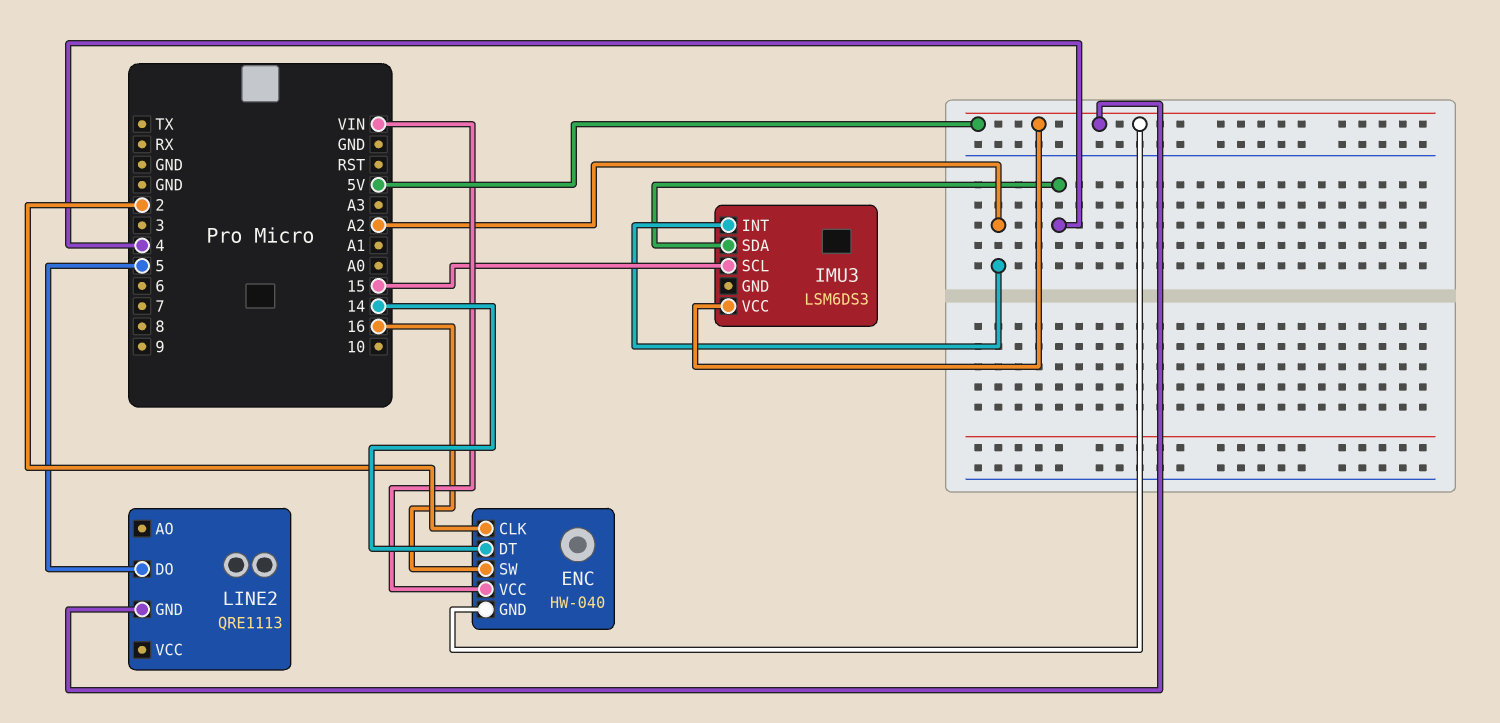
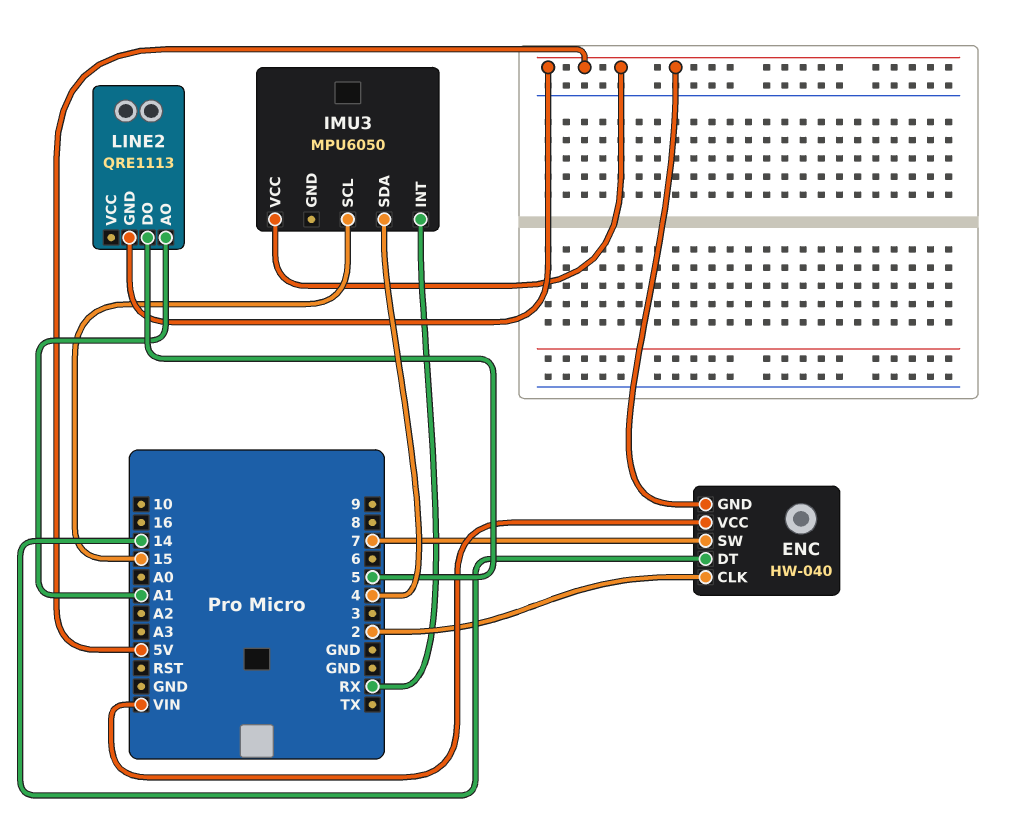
ENC pin SW: 16 -> 7
IMU3: LSM6DS3 -> MPU6050
IMU3 pin INT: A2 -> RX
LINE2 pin AO: none -> A1

